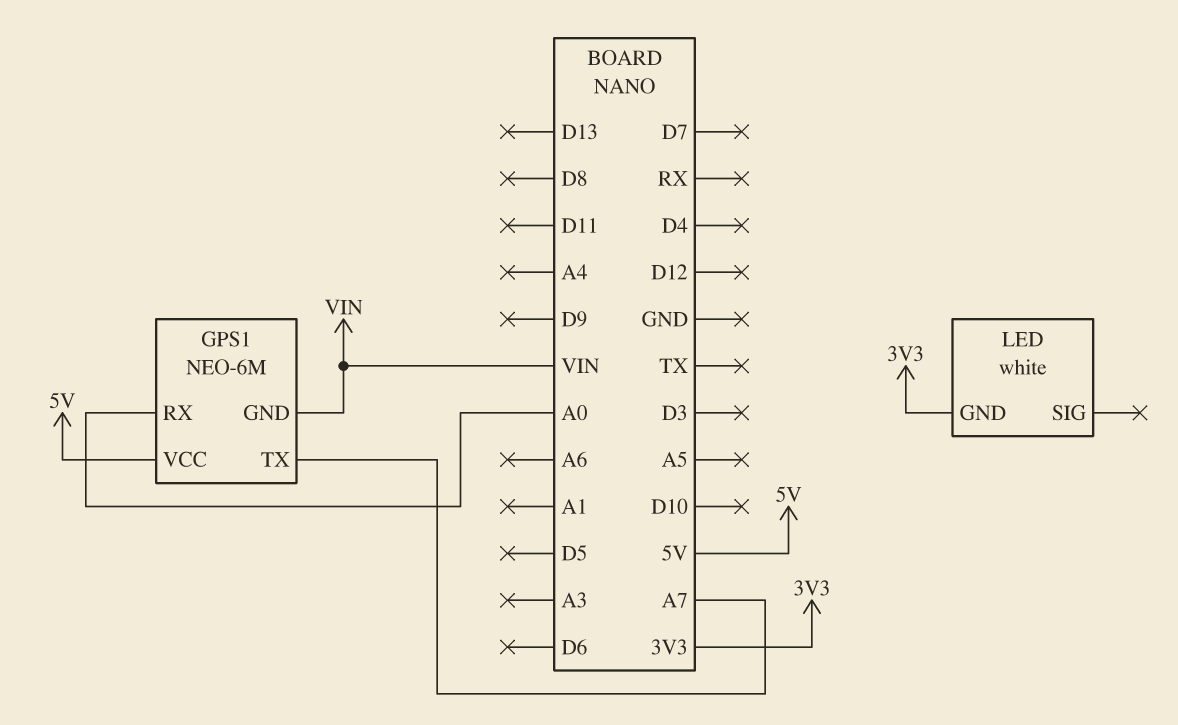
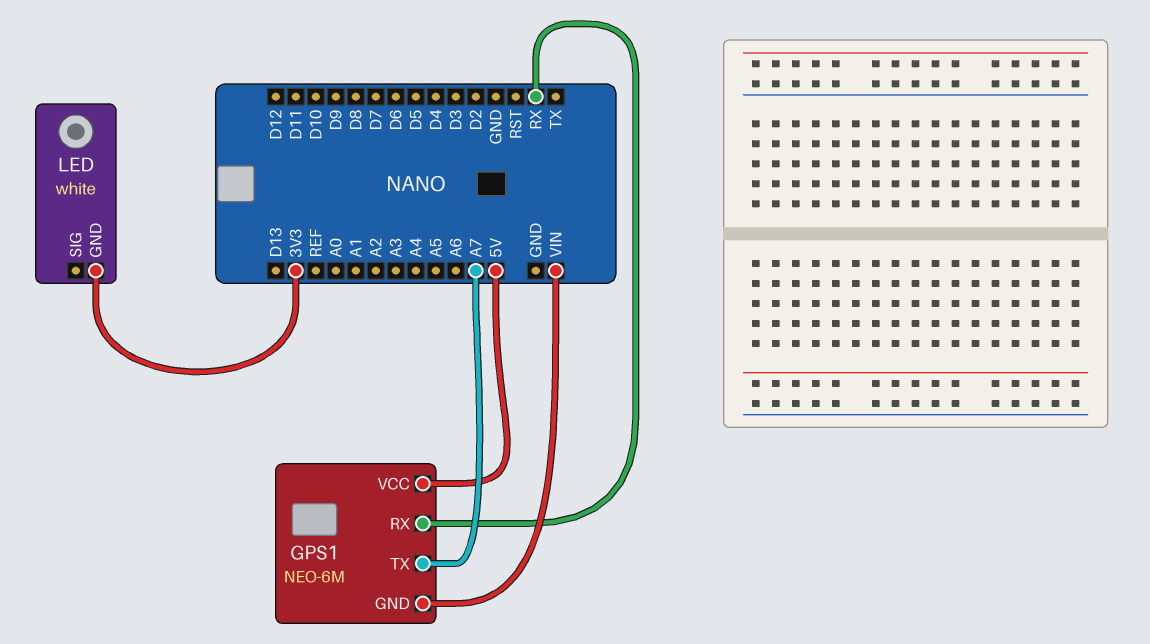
GPS1 pin RX: A0 -> RX

